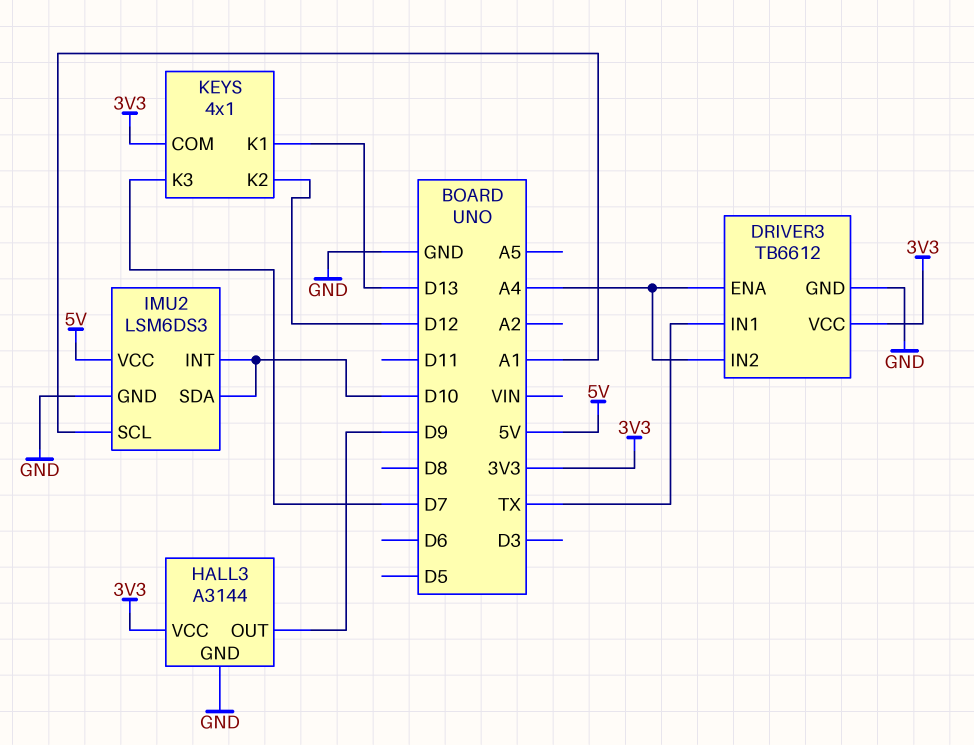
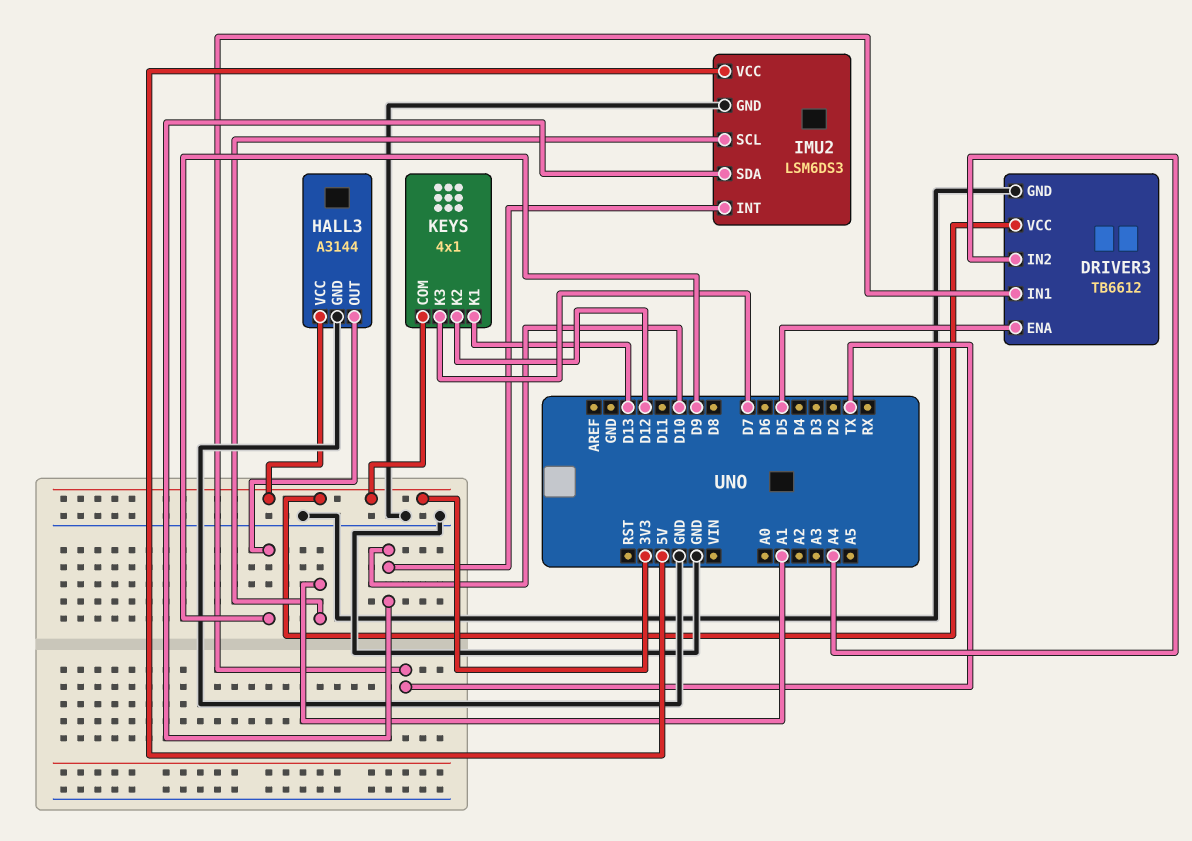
DRIVER3 pin ENA: A4 -> D5

